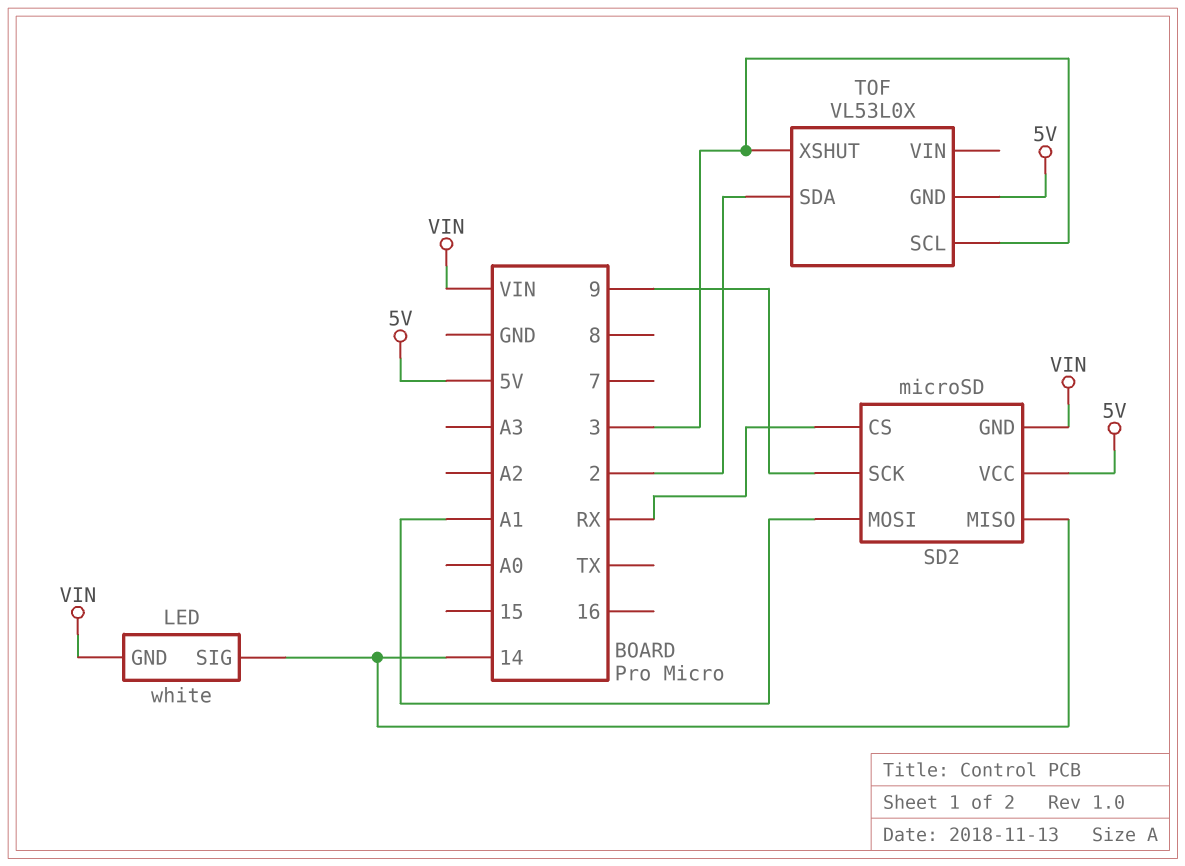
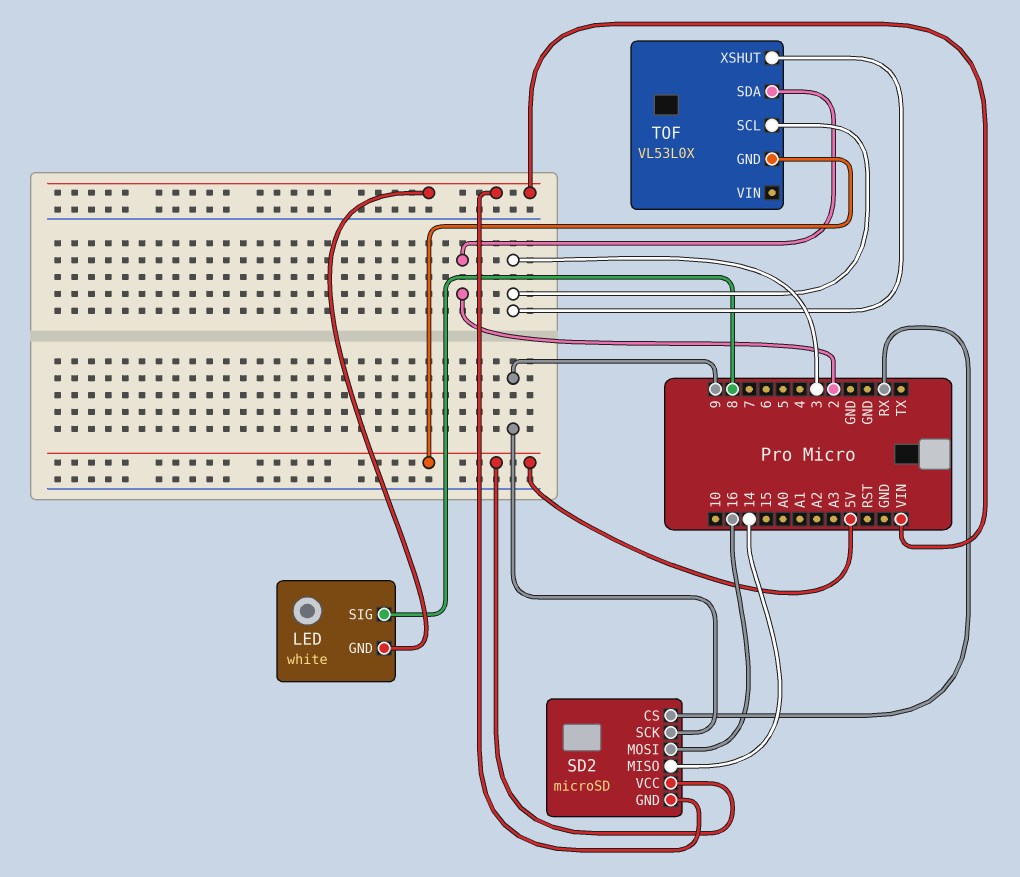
LED pin SIG: 14 -> 8
SD2 pin MOSI: A1 -> 16

